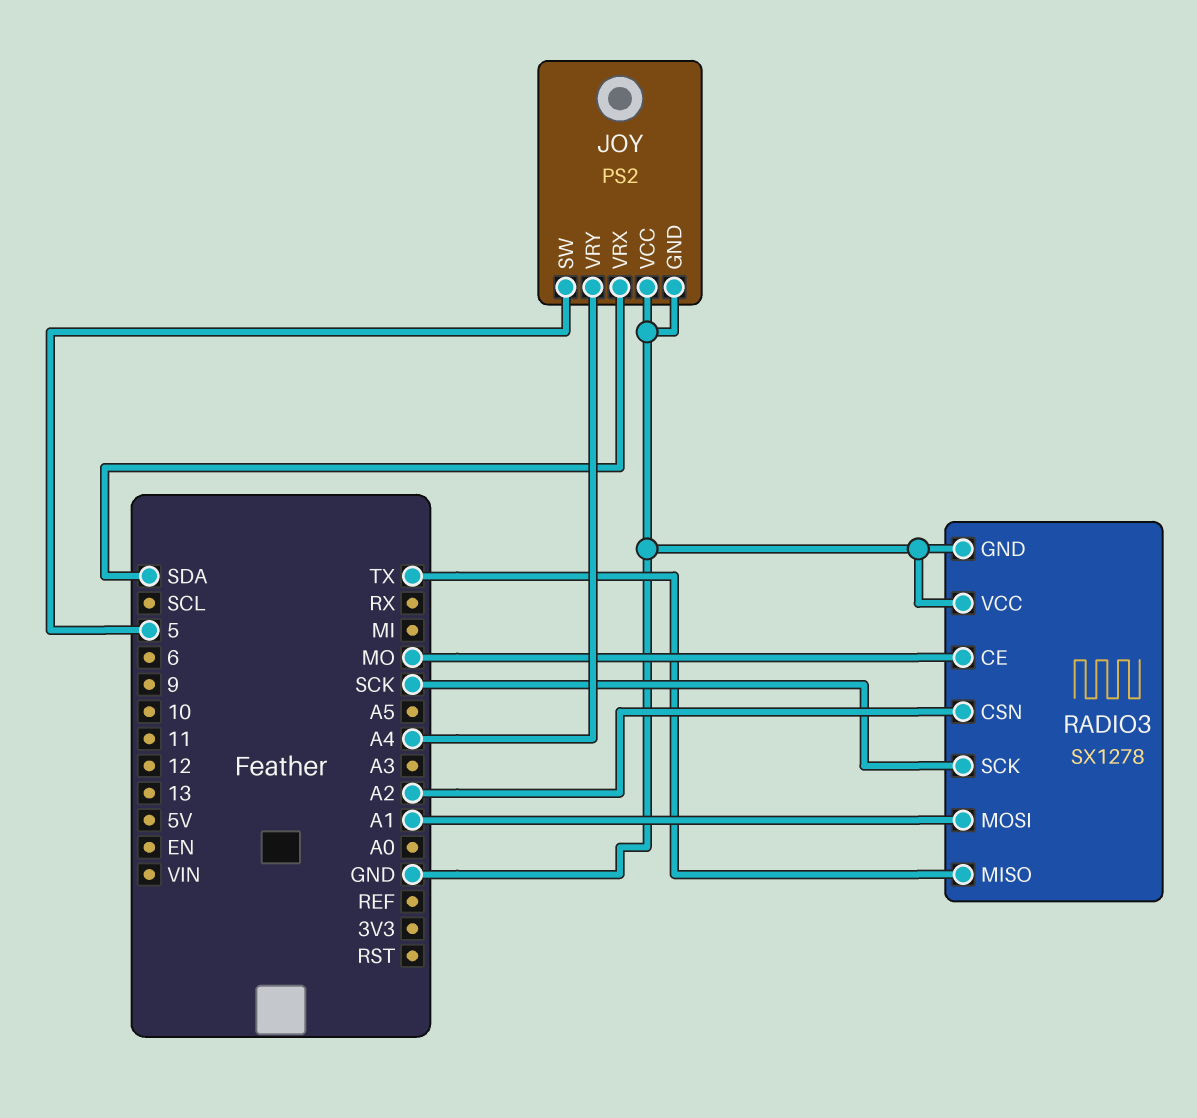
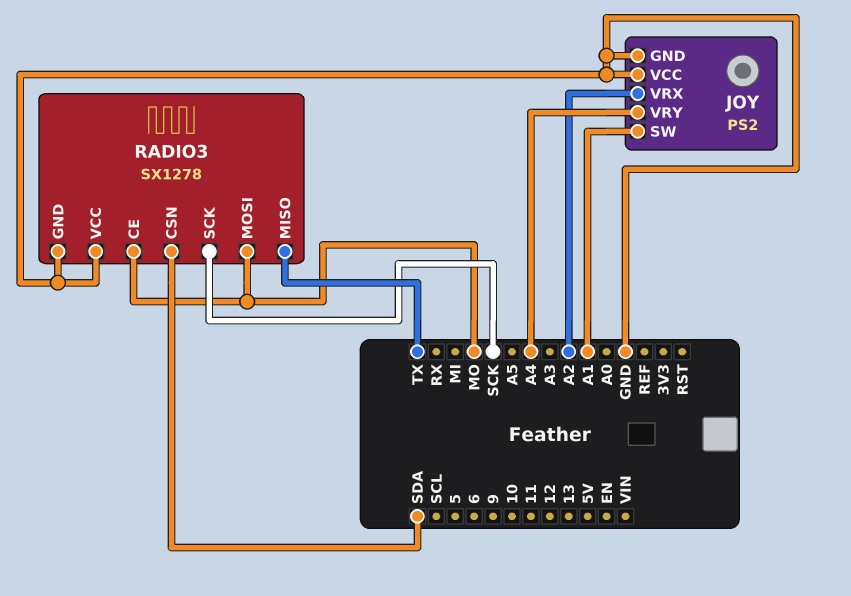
JOY pin SW: 5 -> A1
JOY pin VRX: SDA -> A2
RADIO3 pin CSN: A2 -> SDA
RADIO3 pin MOSI: A1 -> MO

